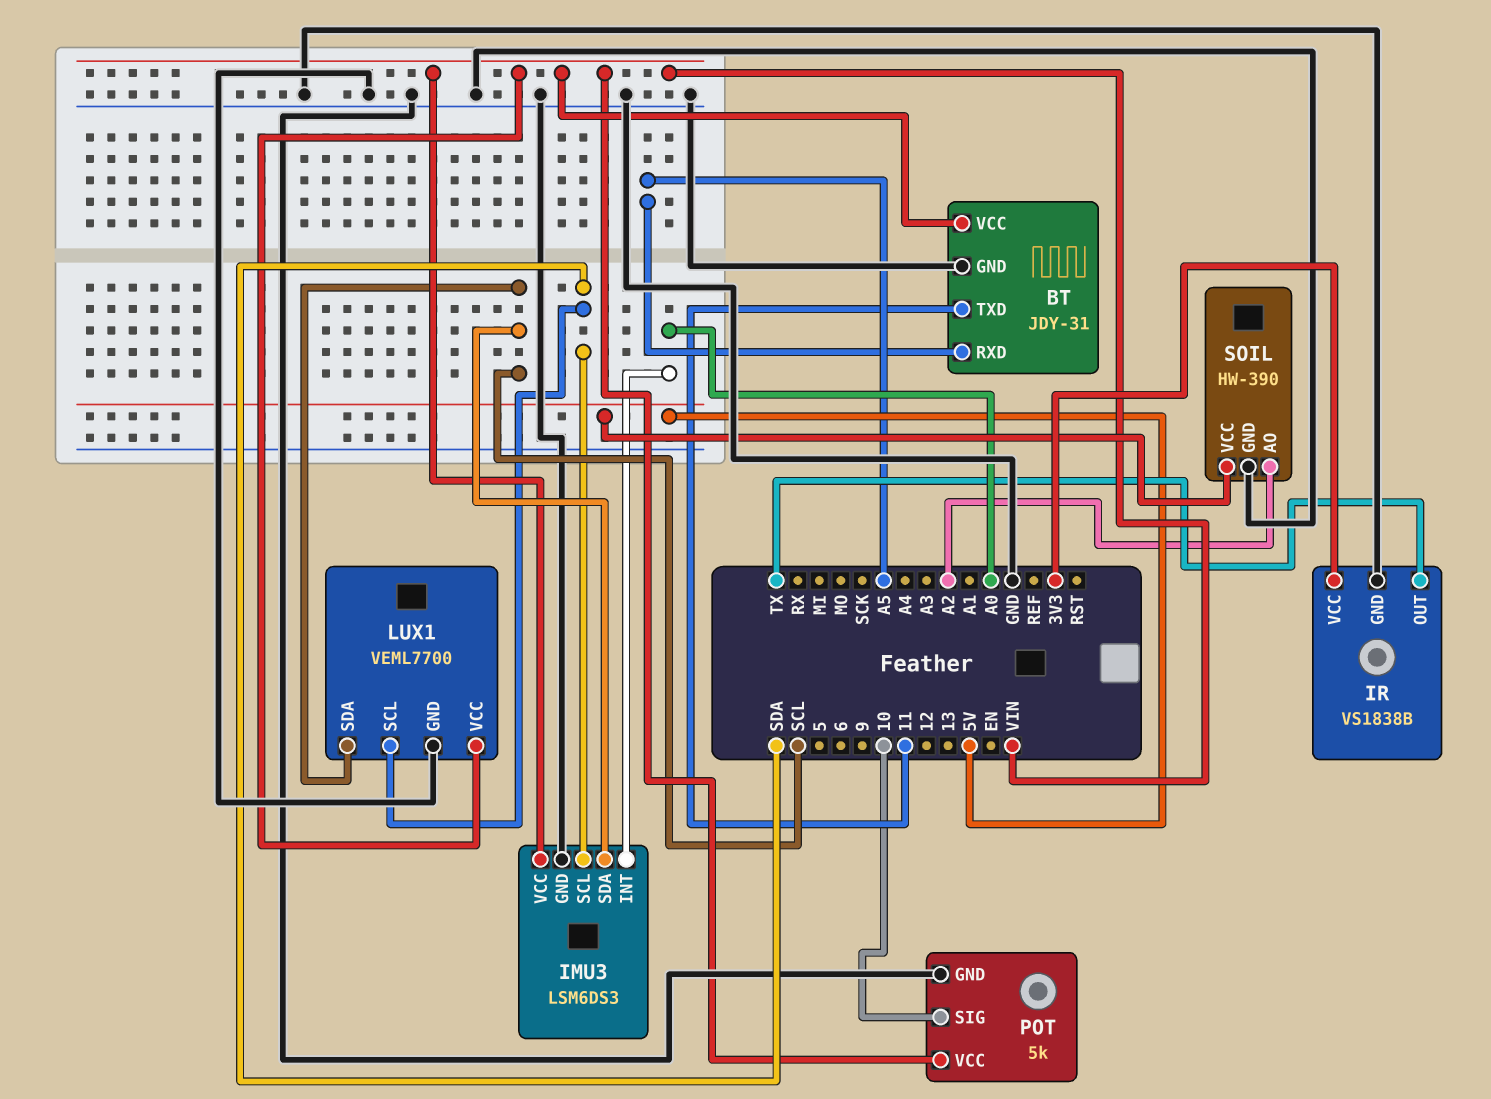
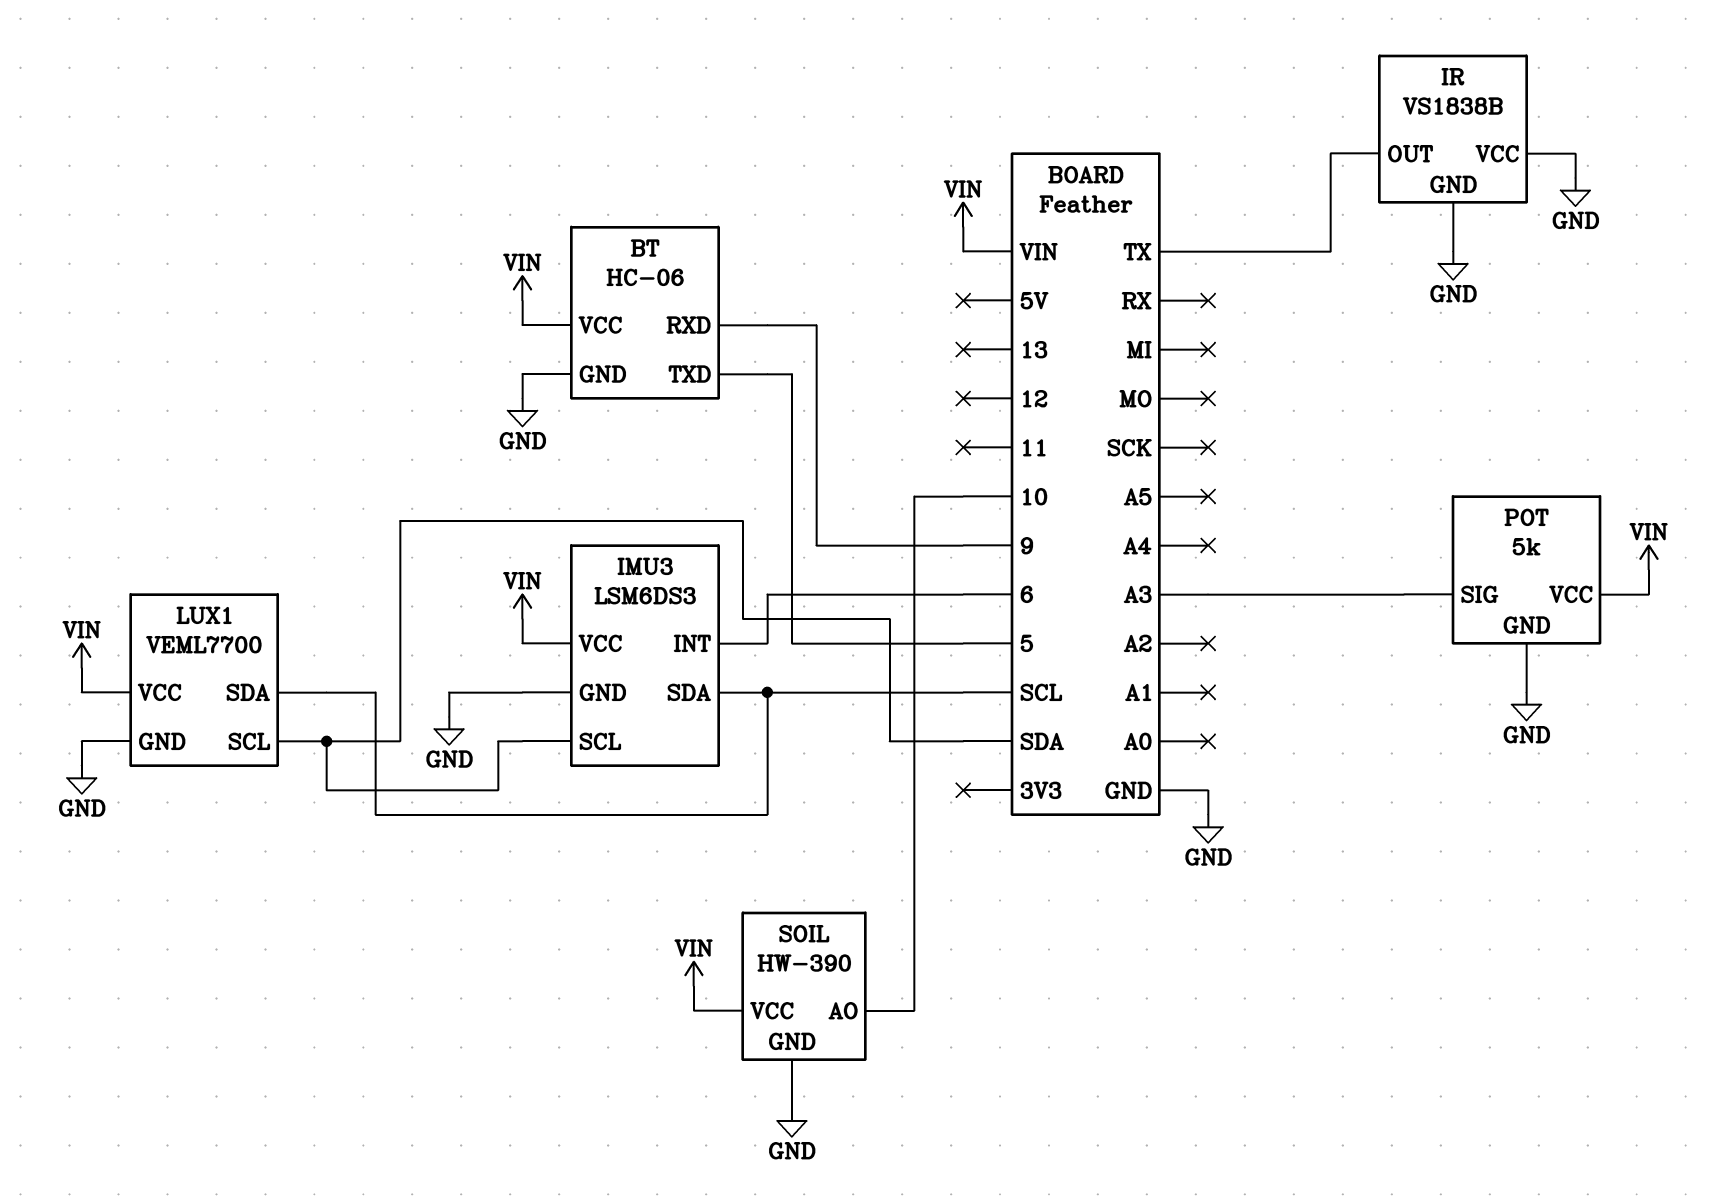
BT: JDY-31 -> HC-06
BT pin RXD: A5 -> 9
BT pin TXD: 11 -> 5
IMU3 pin INT: A0 -> 6
IR pin VCC: 3V3 -> GND
POT pin SIG: 10 -> A3
SOIL pin AO: A2 -> 10
SOIL pin VCC: 5V -> VIN

